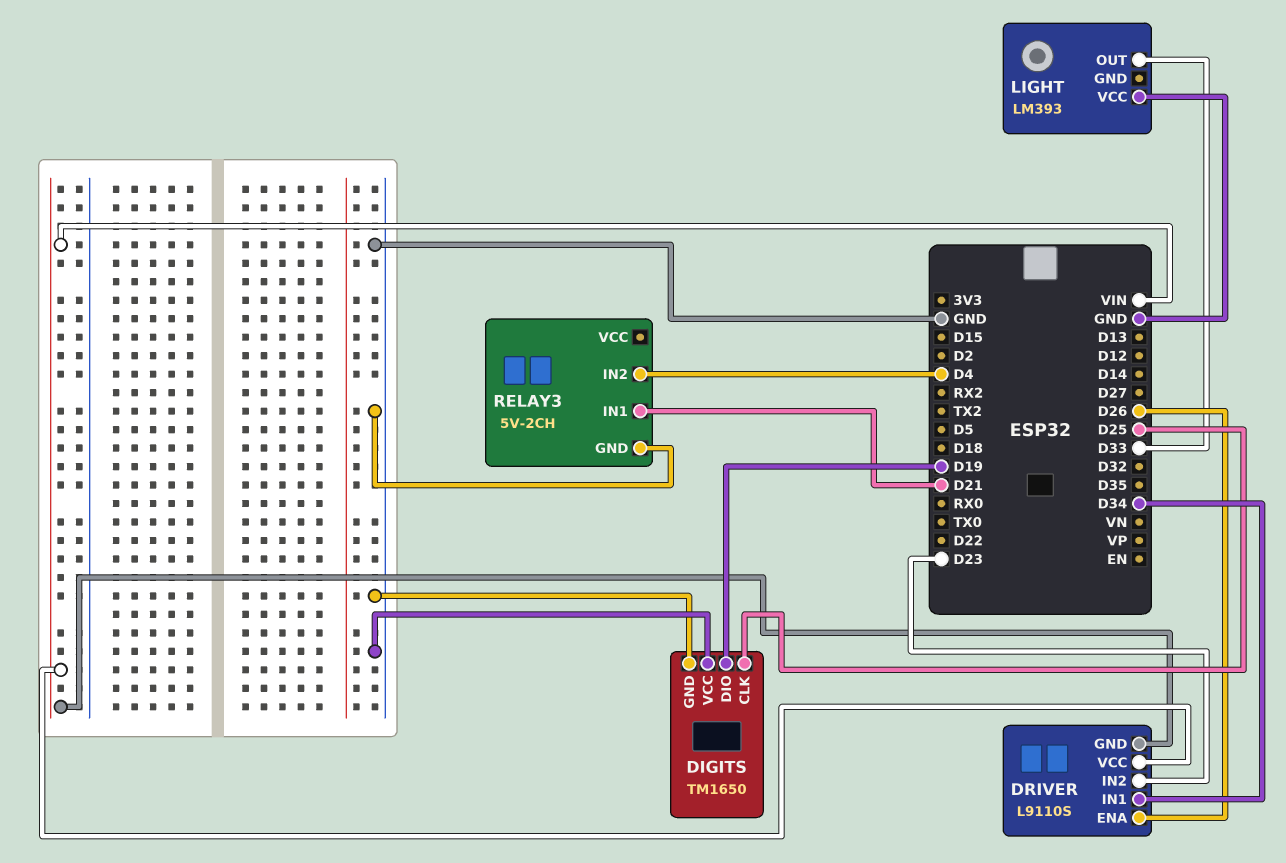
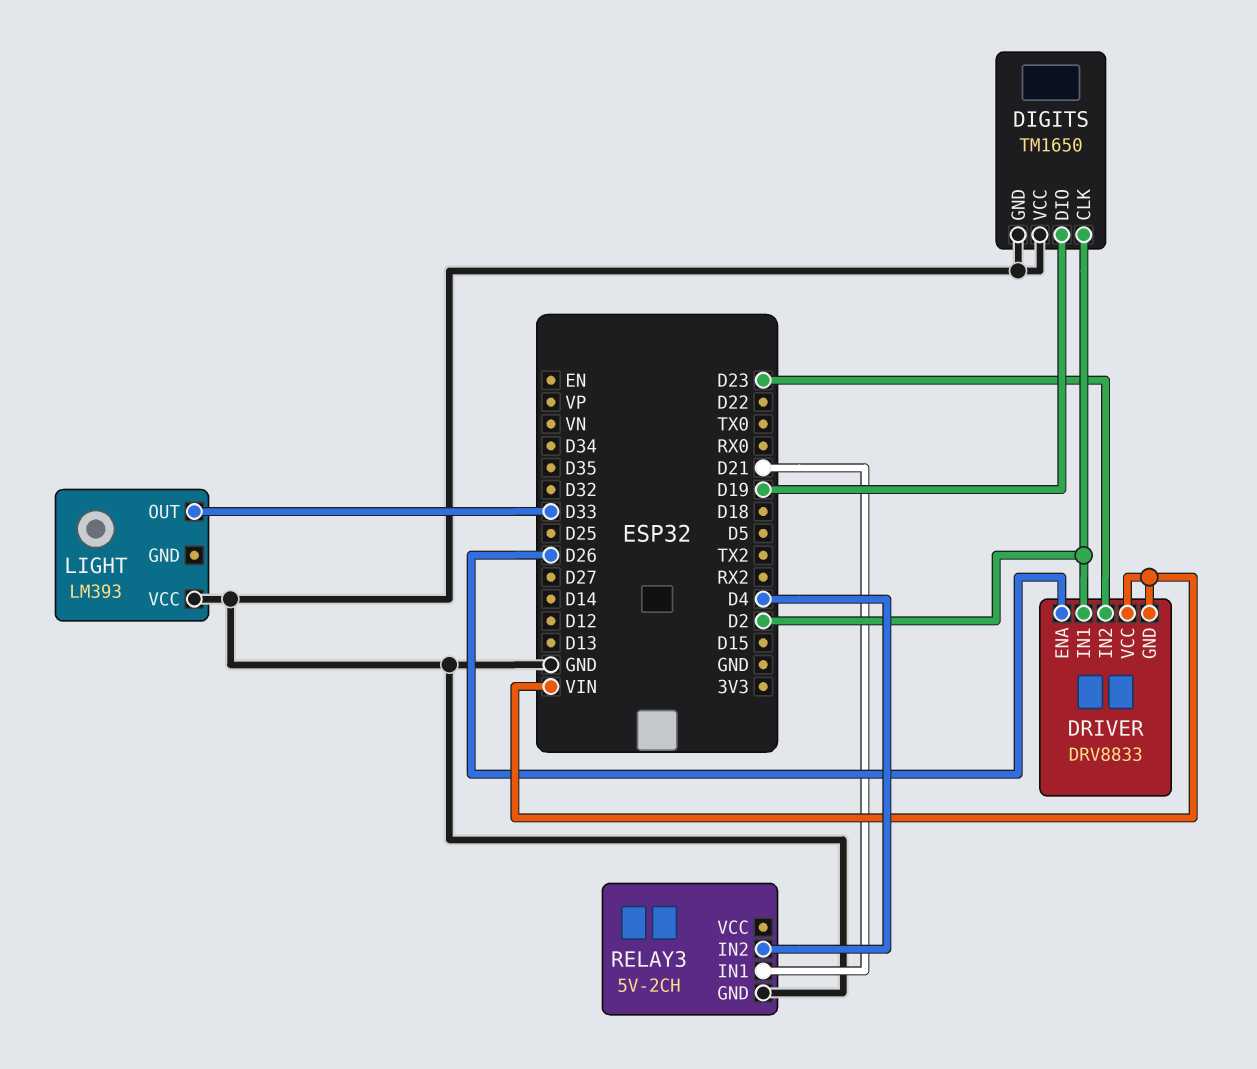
DIGITS pin CLK: D25 -> D2
DRIVER: L9110S -> DRV8833
DRIVER pin IN1: D34 -> D2

